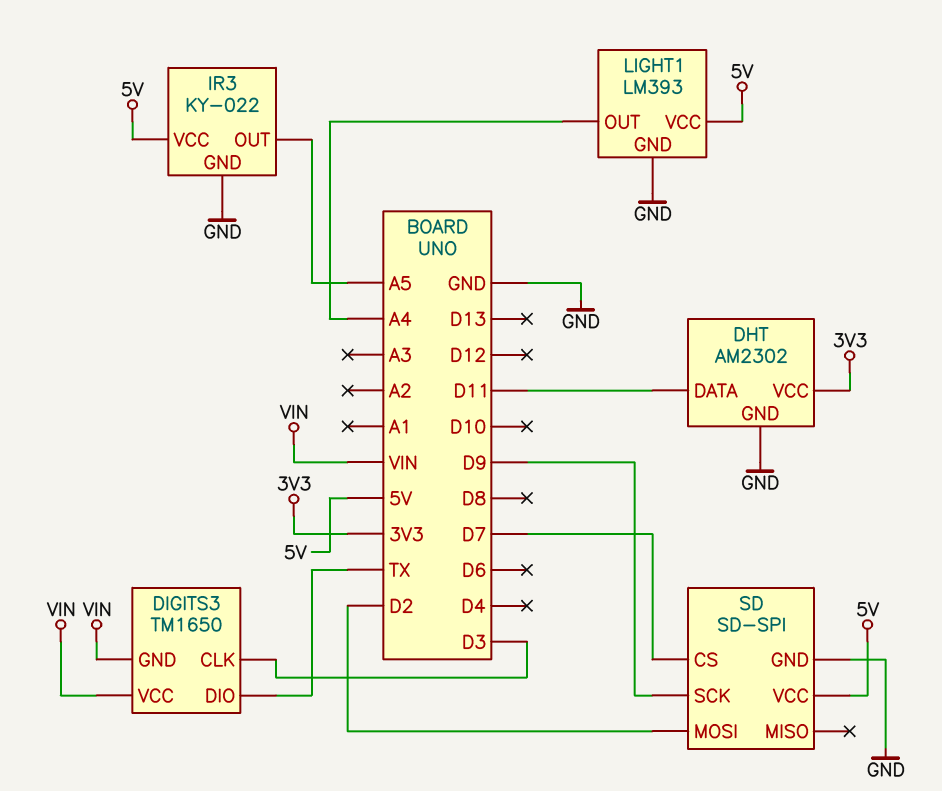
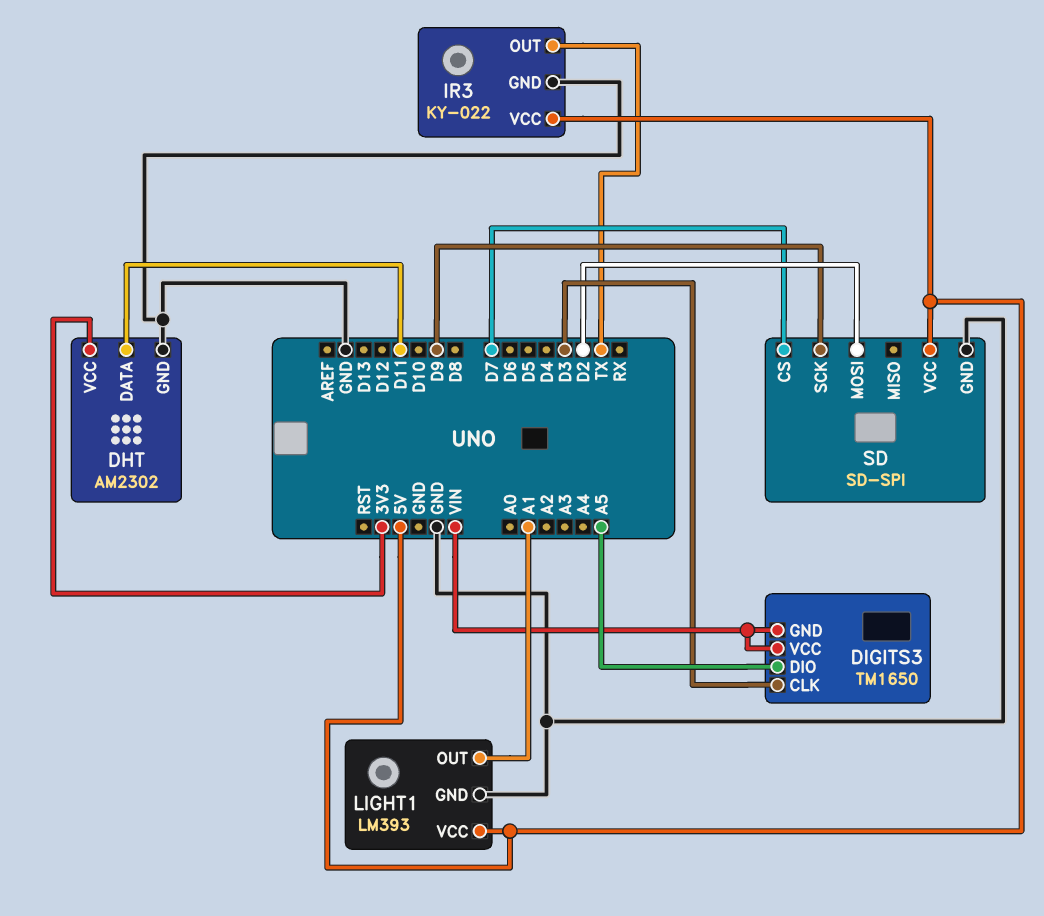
DIGITS3 pin DIO: TX -> A5
IR3 pin OUT: A5 -> TX
LIGHT1 pin OUT: A4 -> A1

